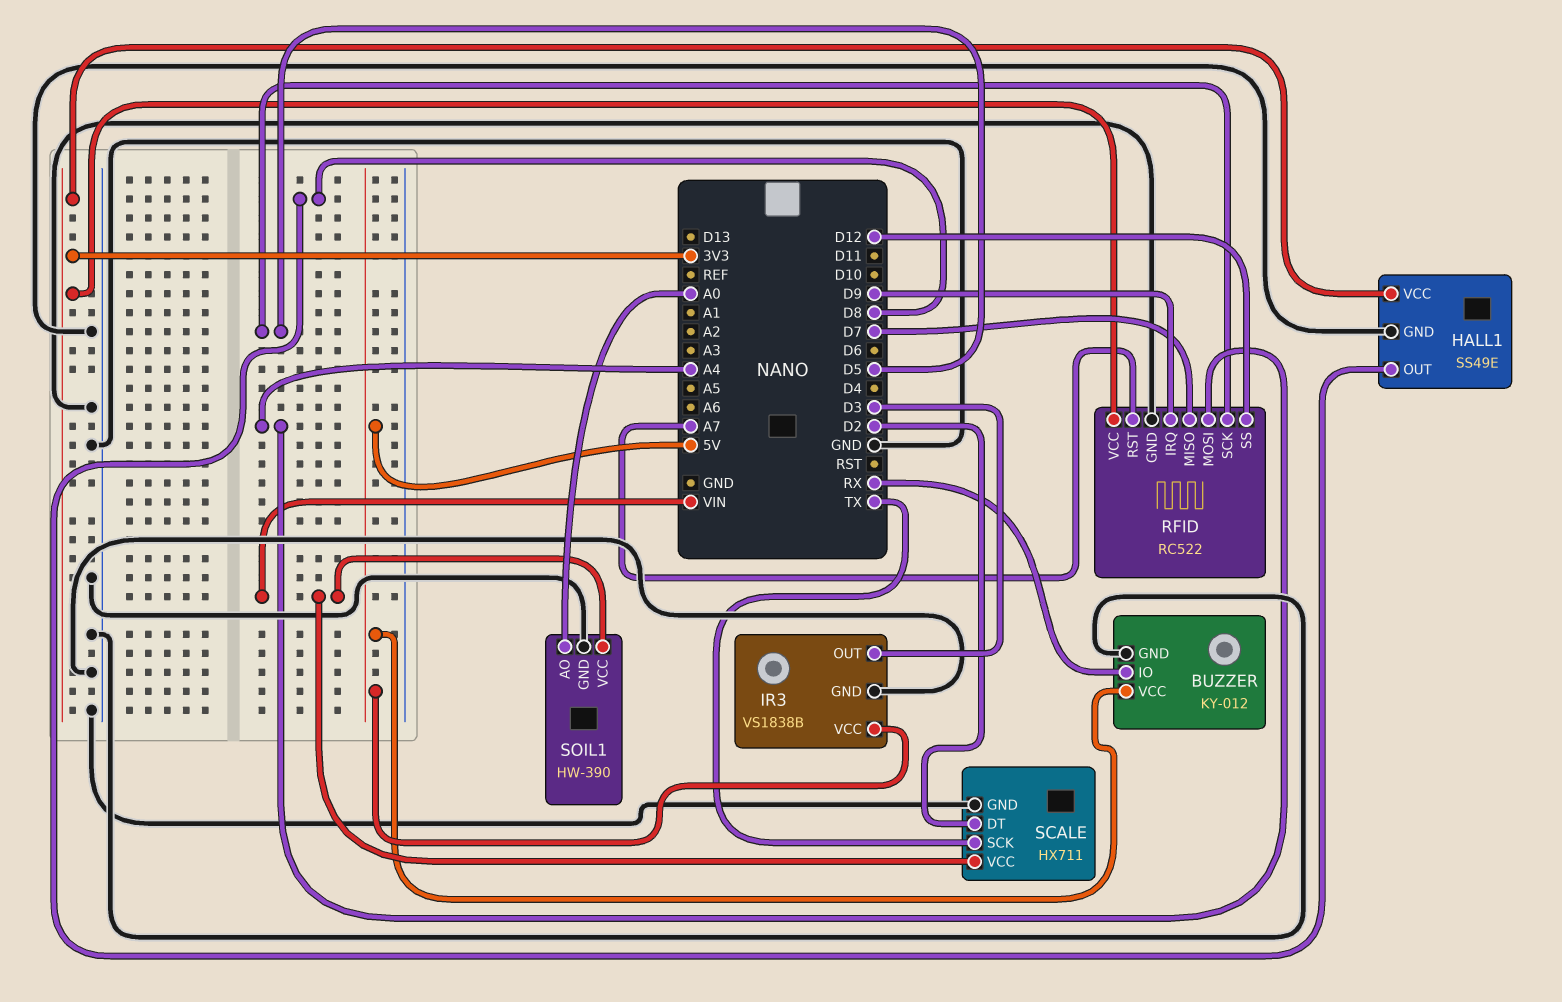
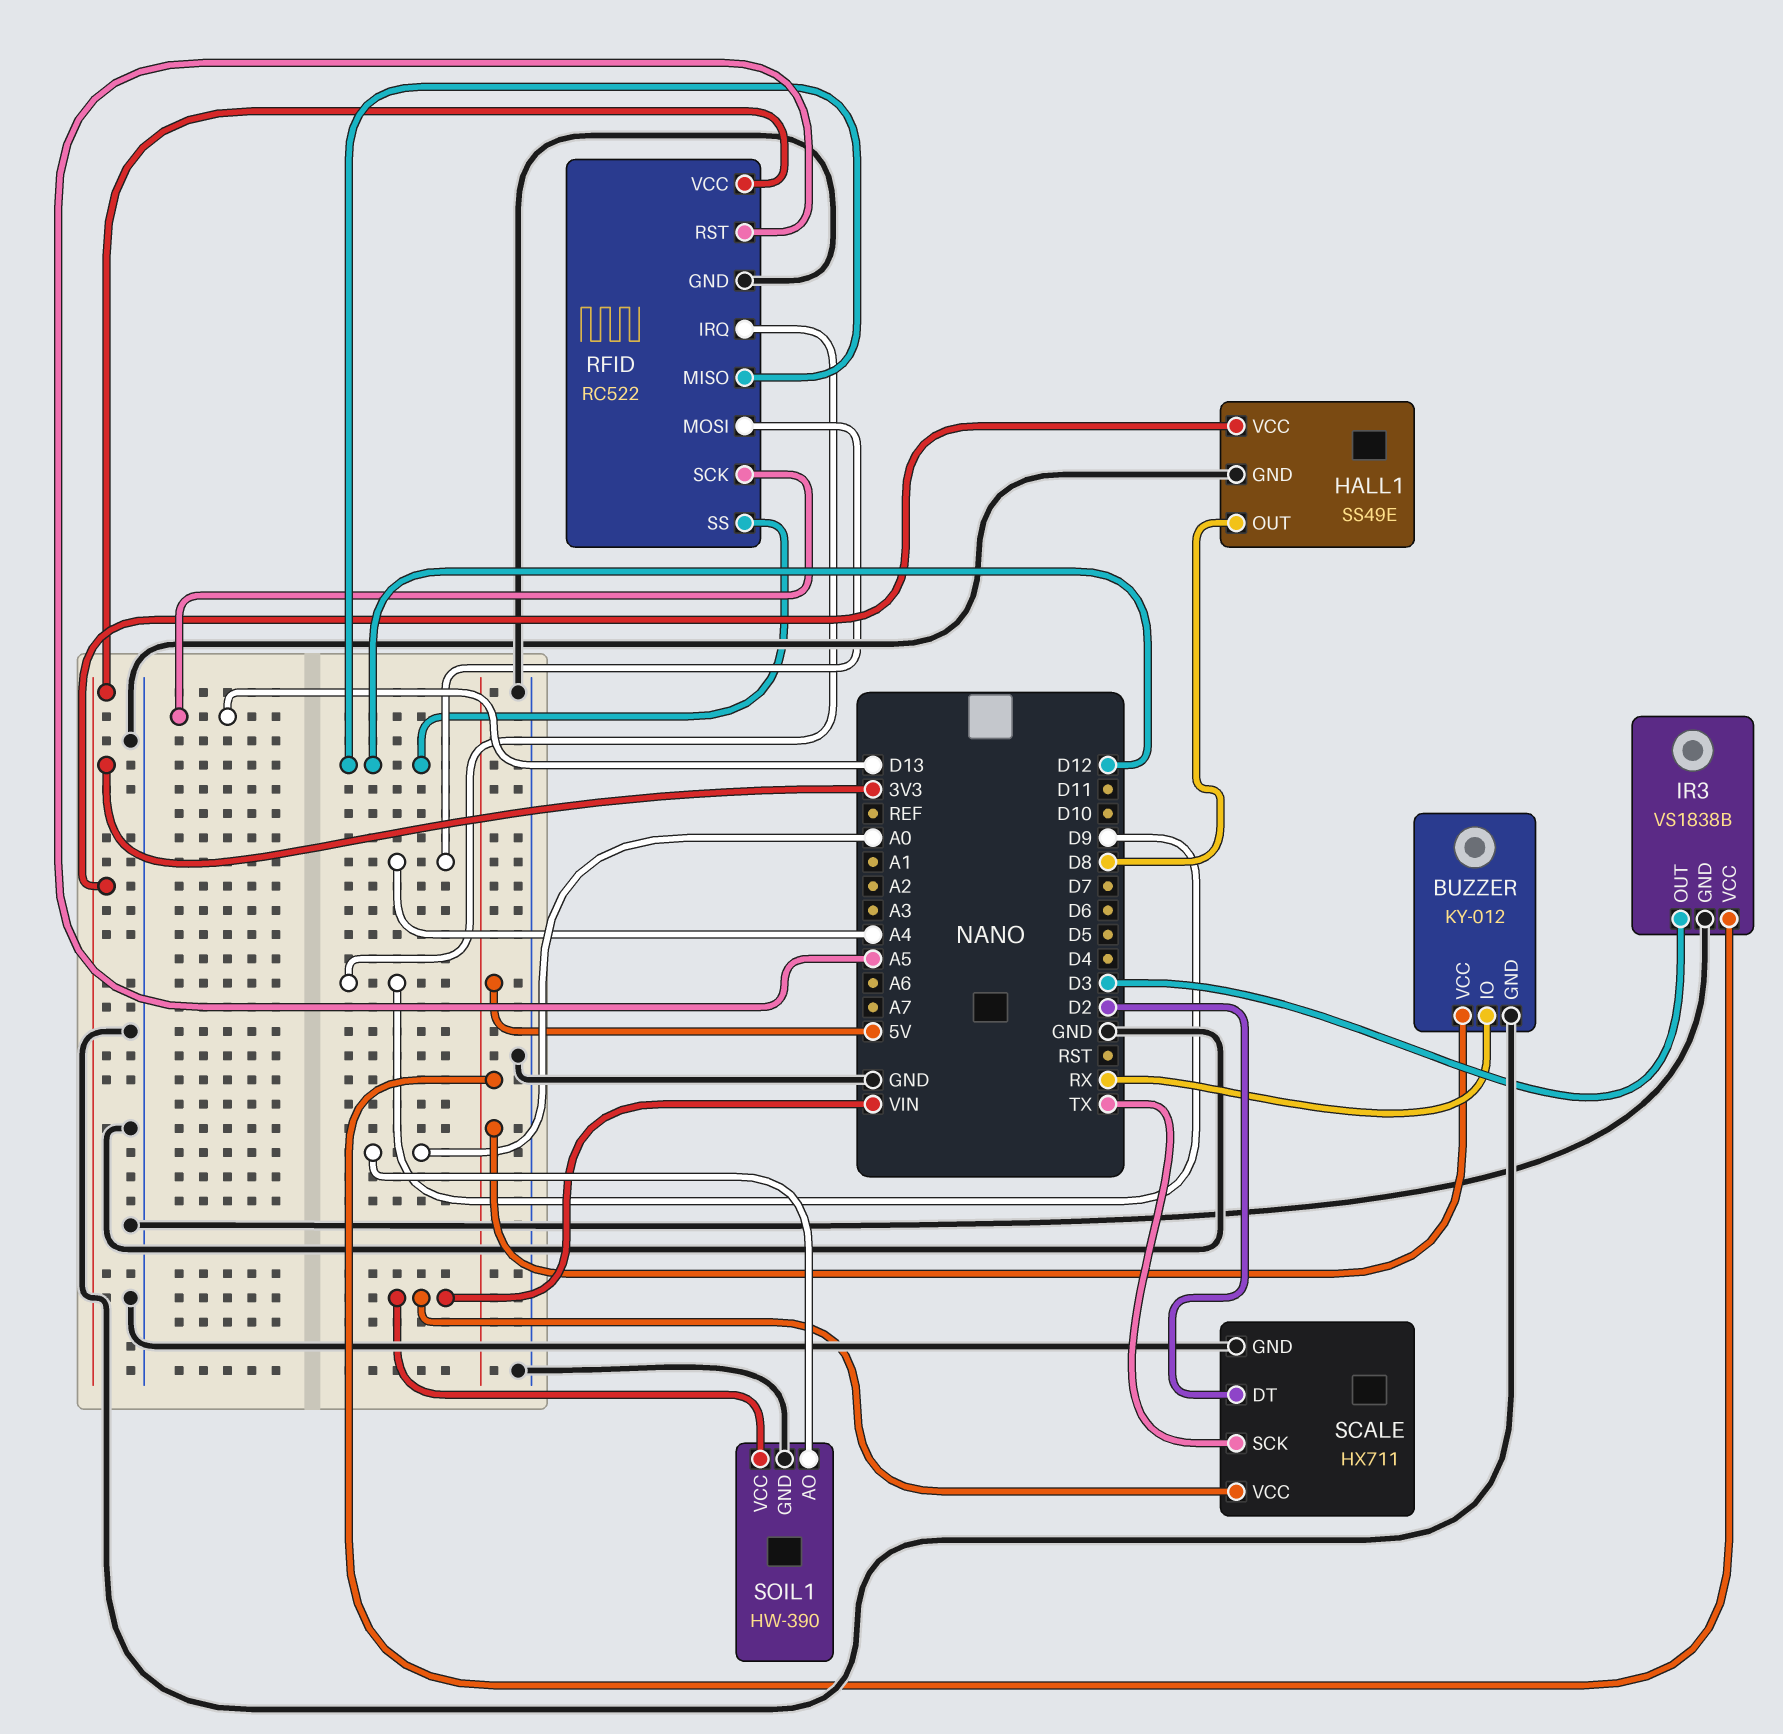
RFID pin MISO: D7 -> D12
RFID pin RST: A7 -> A5
RFID pin SCK: D5 -> D13

